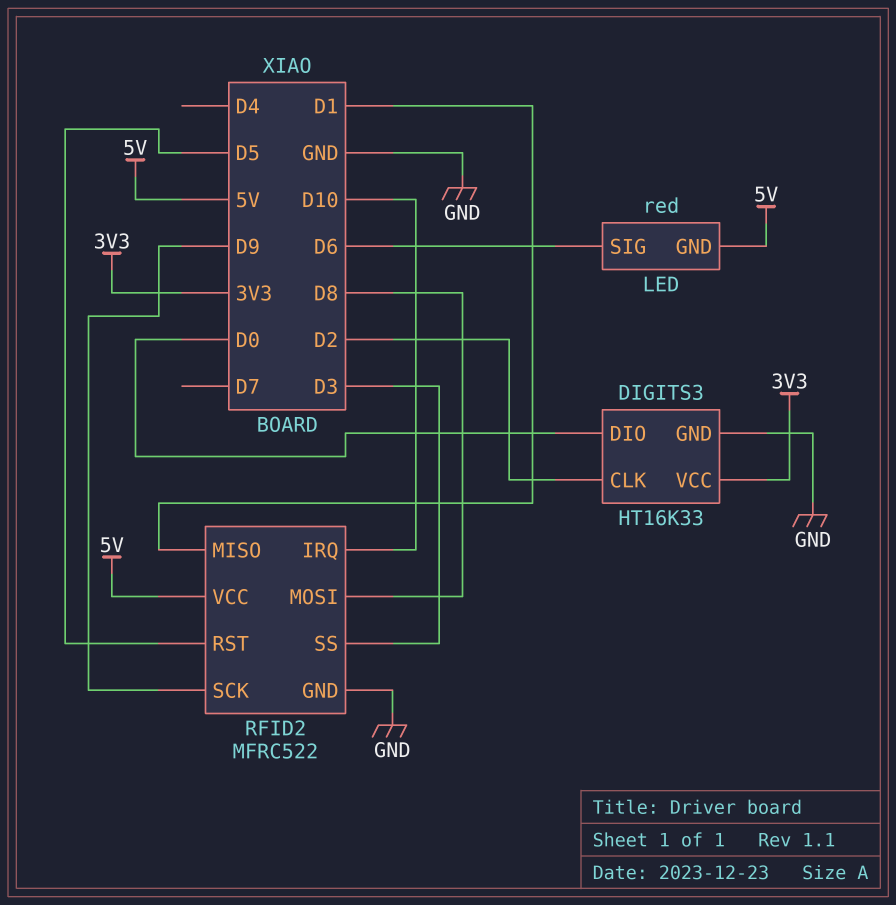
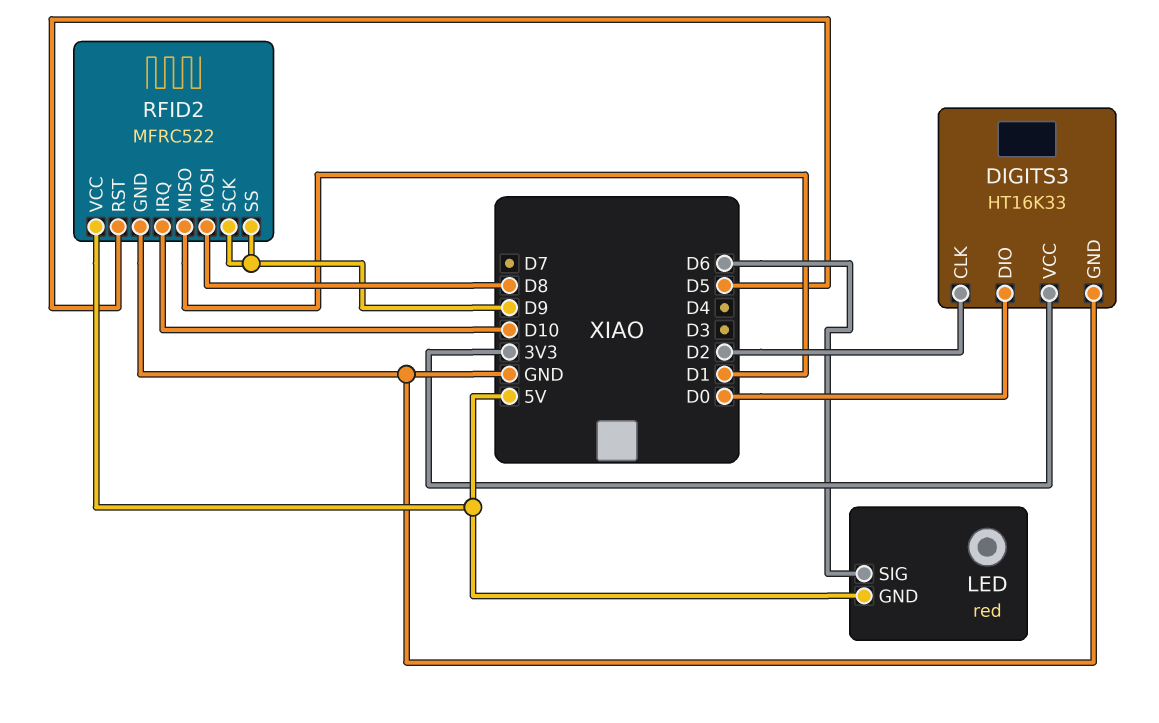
RFID2 pin SS: D3 -> D9

